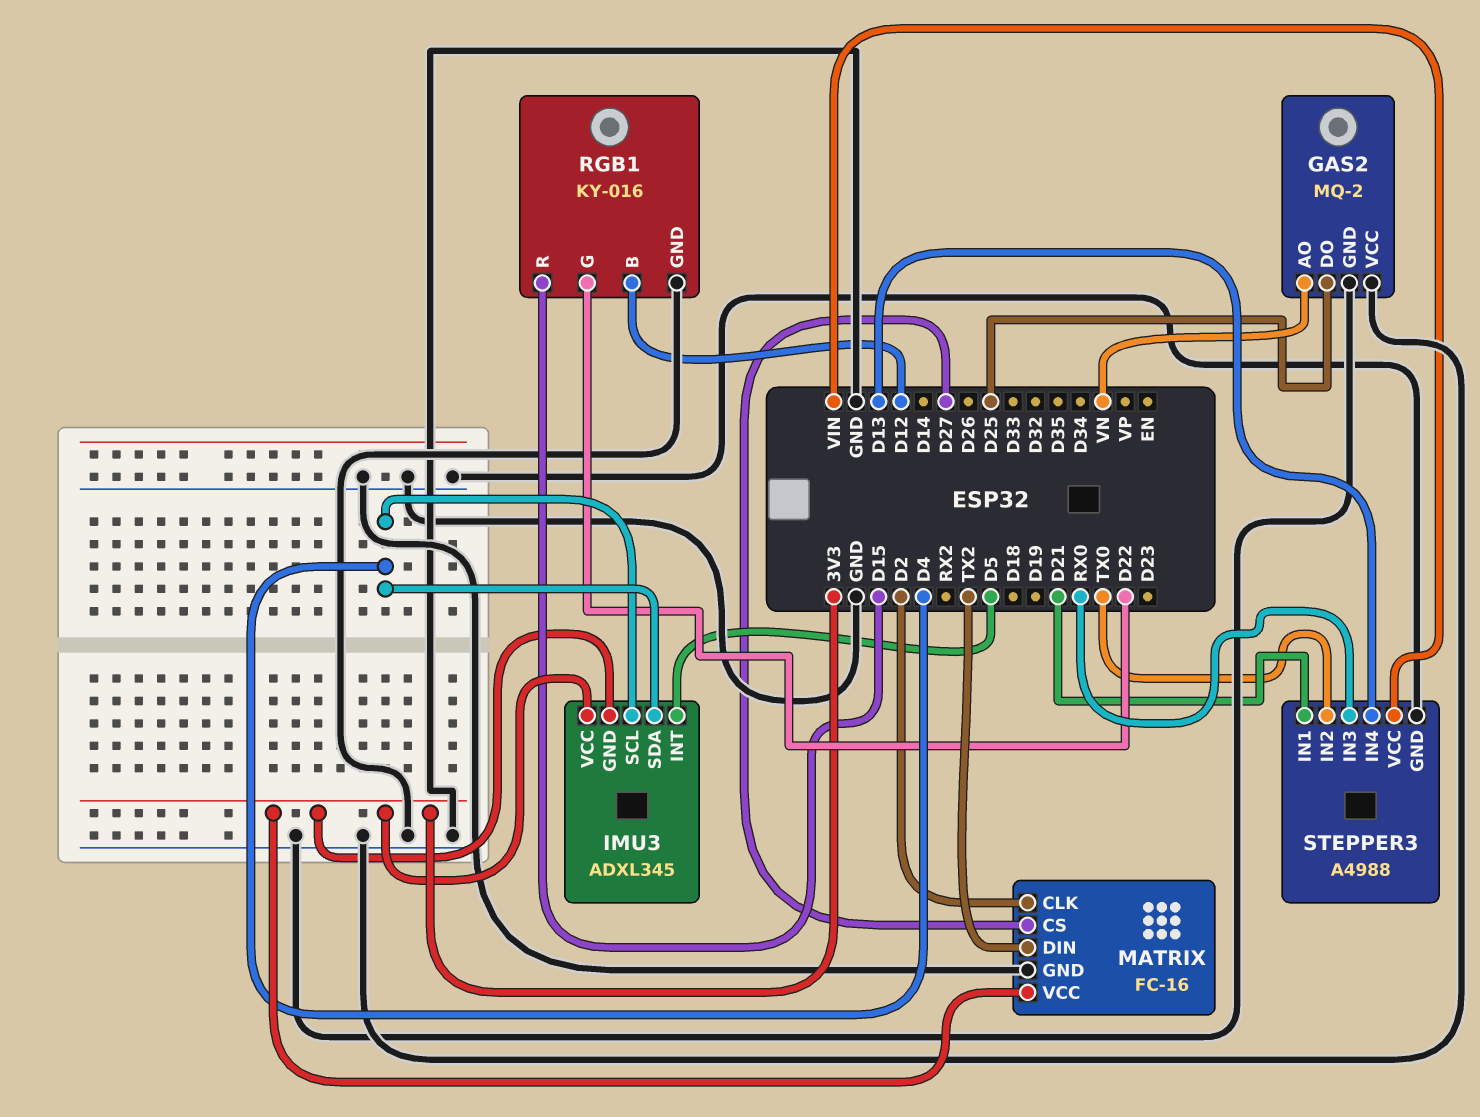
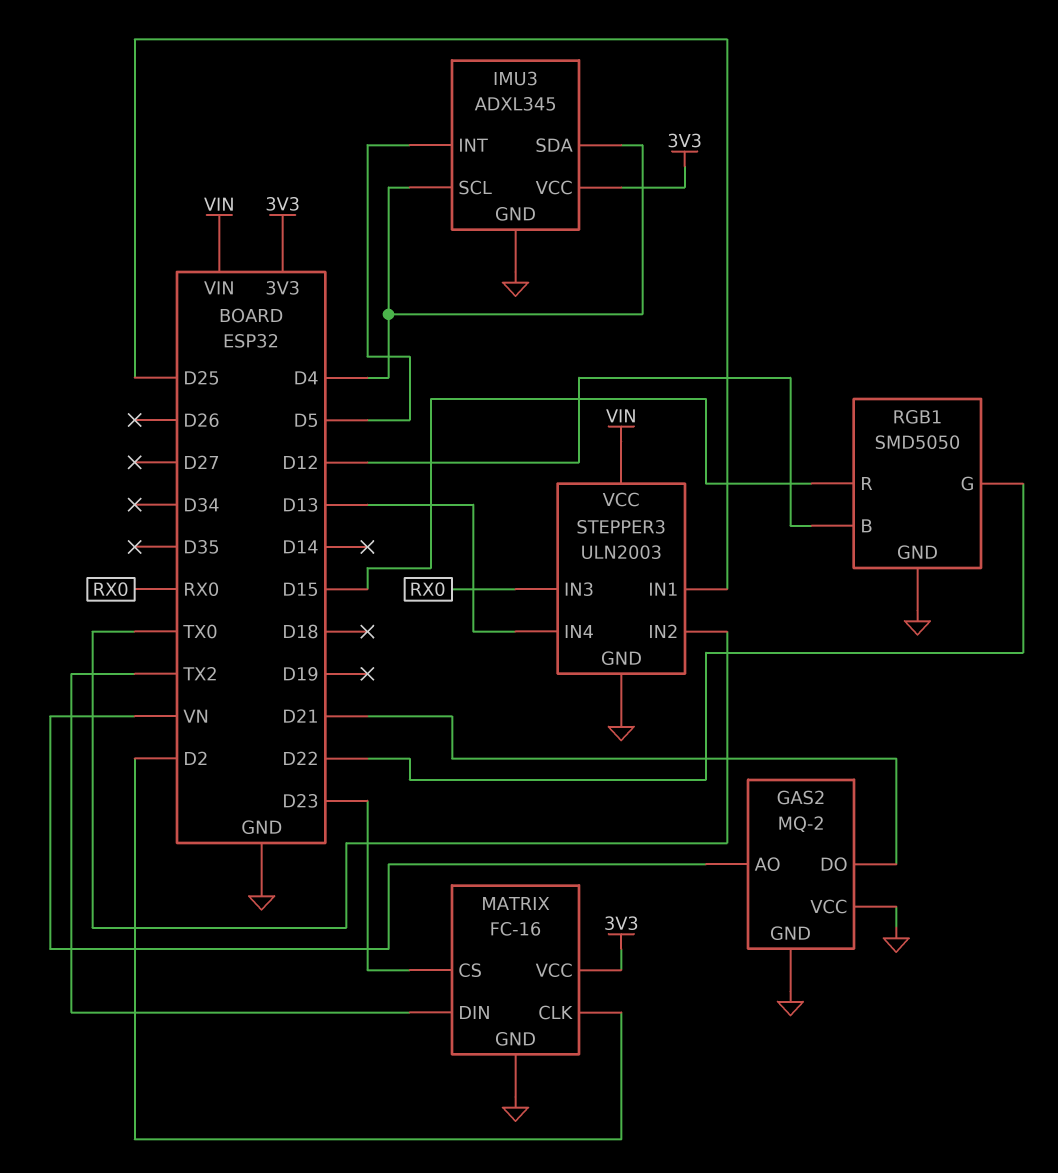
GAS2 pin DO: D25 -> D21
IMU3 pin GND: 3V3 -> GND
MATRIX pin CS: D27 -> D23
RGB1: KY-016 -> SMD5050
STEPPER3: A4988 -> ULN2003
STEPPER3 pin IN1: D21 -> D25

